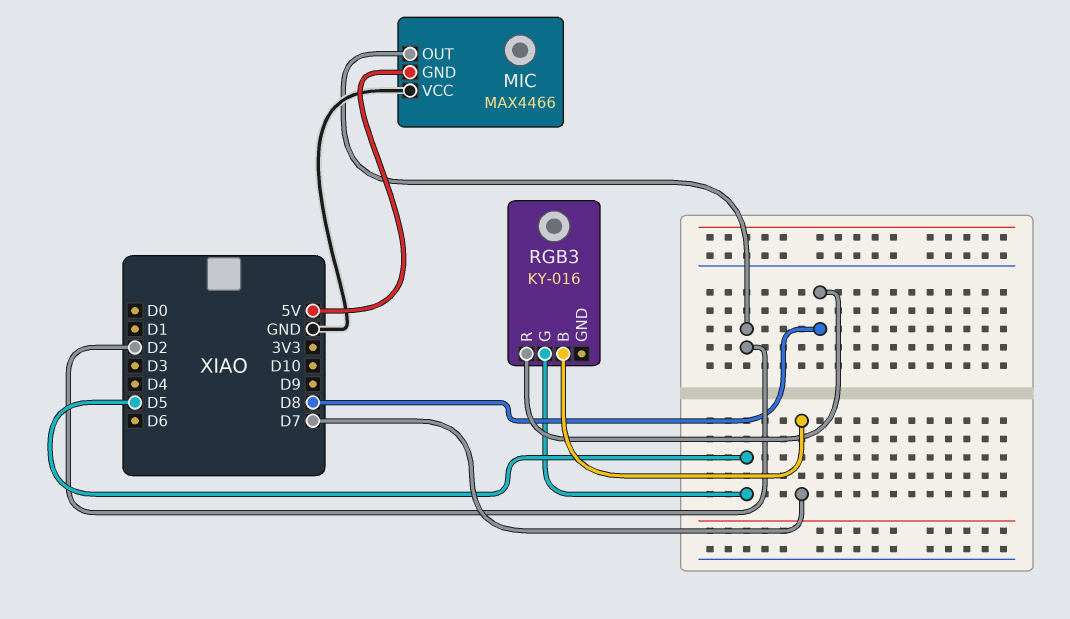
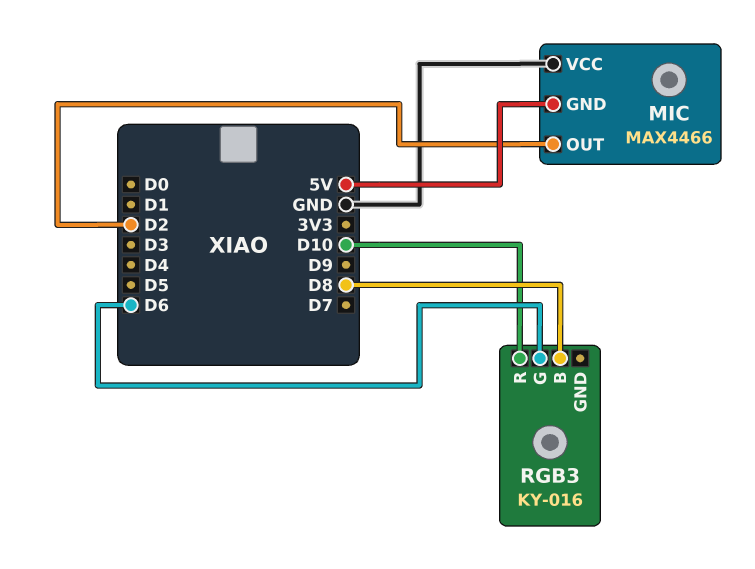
RGB3 pin B: D7 -> D8
RGB3 pin G: D5 -> D6
RGB3 pin R: D8 -> D10

